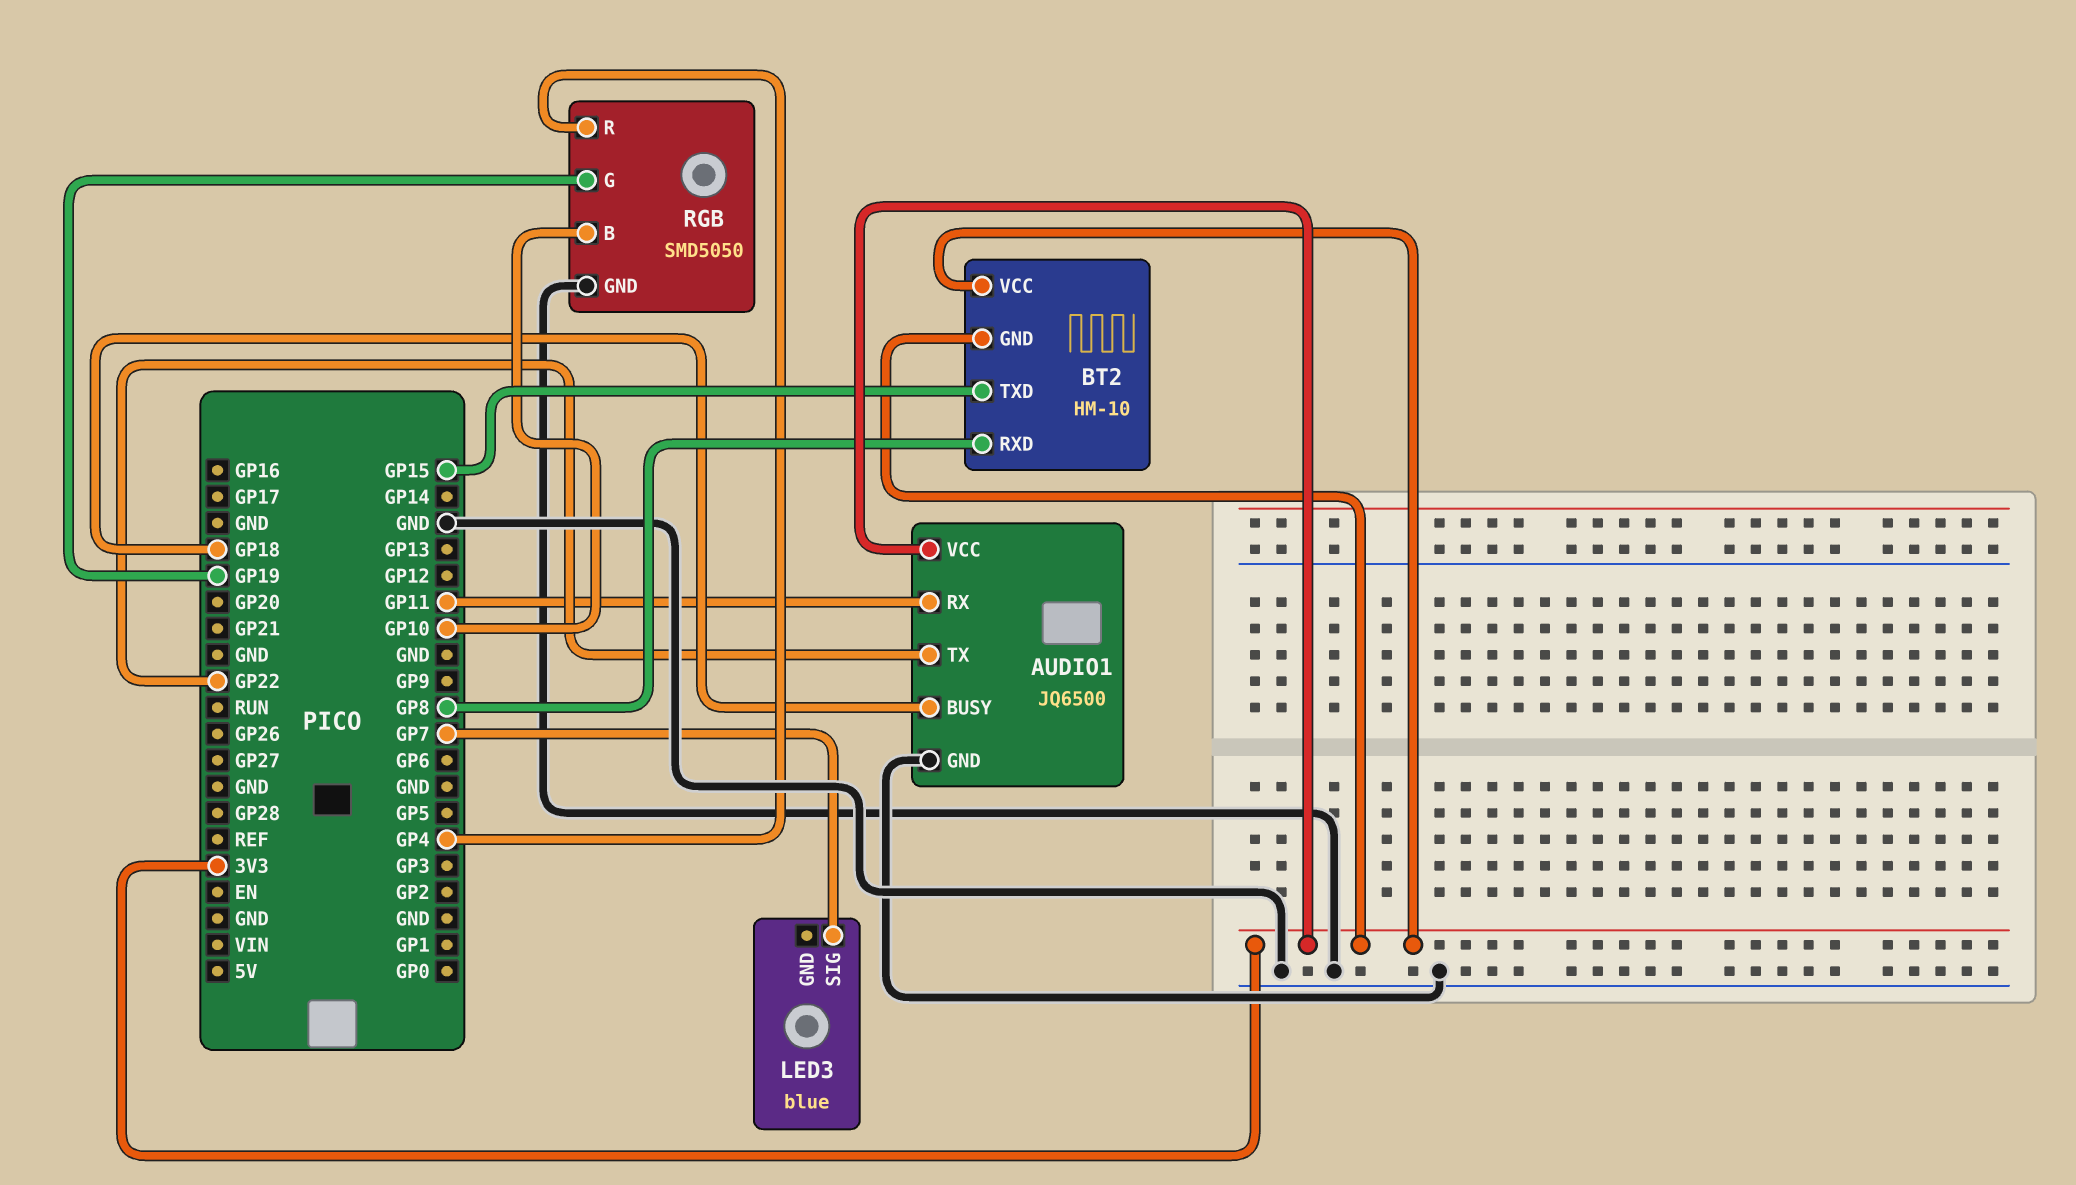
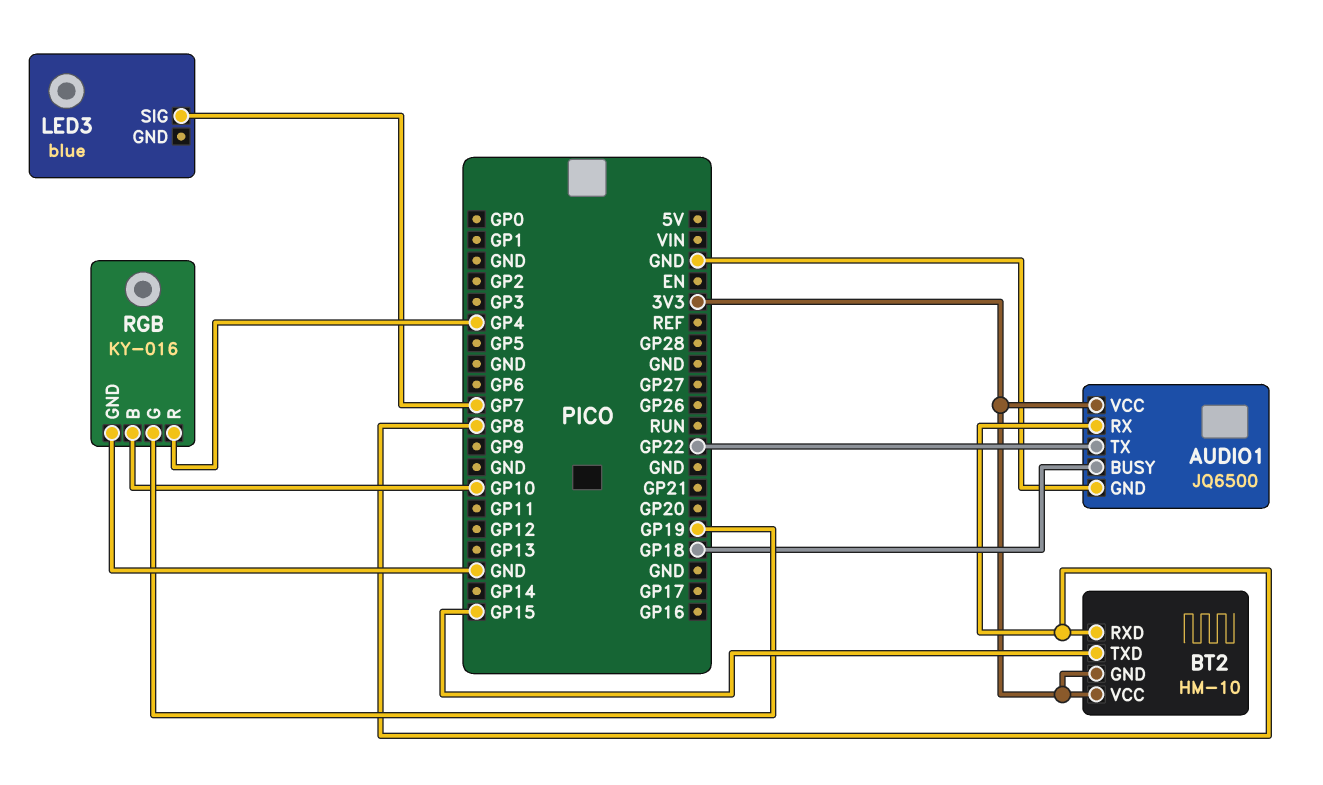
AUDIO1 pin RX: GP11 -> GP8
RGB: SMD5050 -> KY-016

